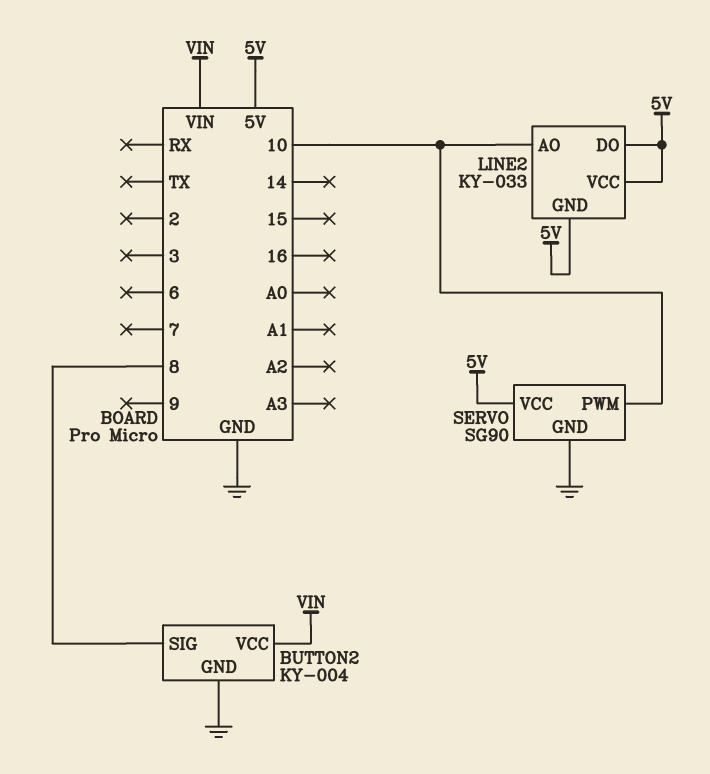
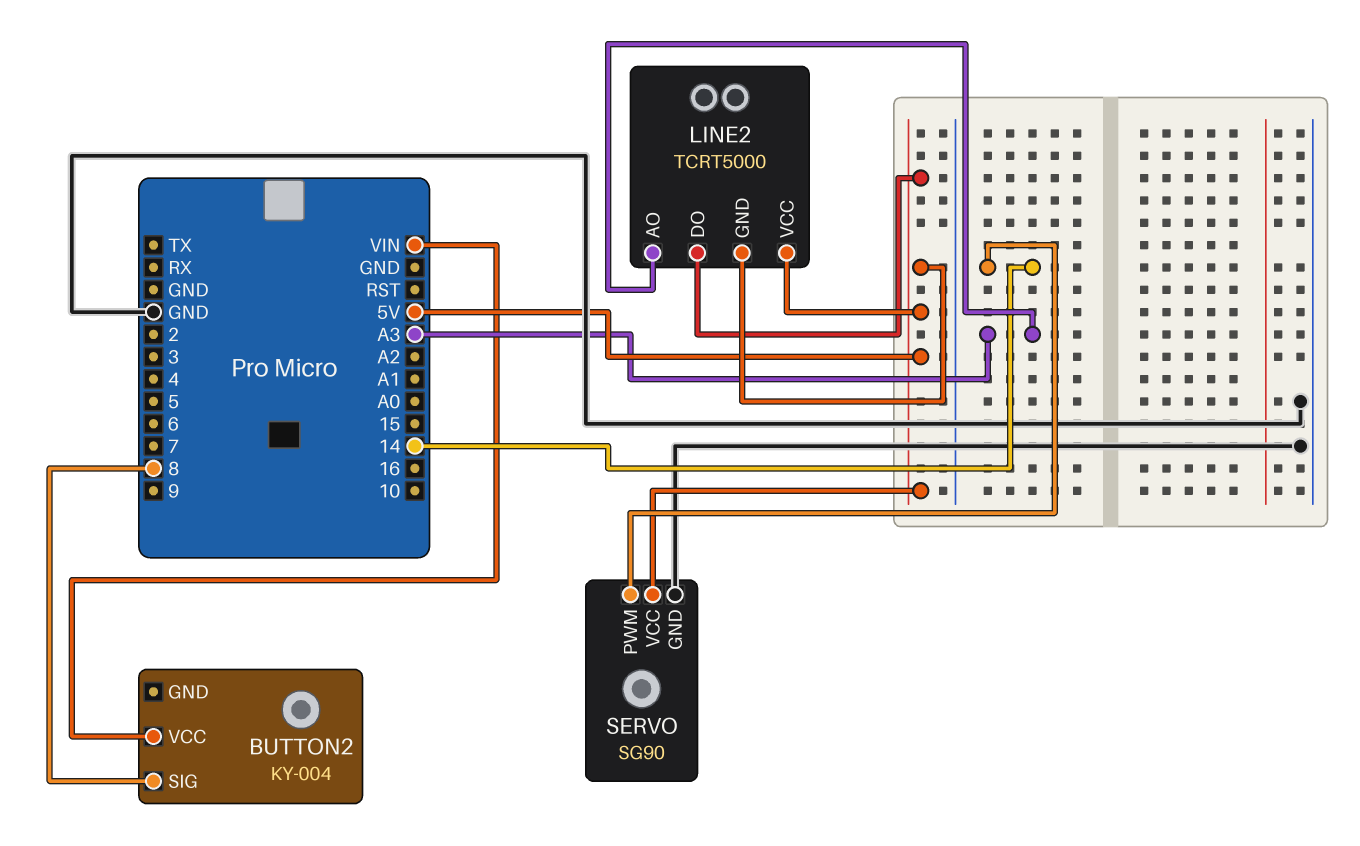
BUTTON2 pin GND: GND -> none
LINE2: KY-033 -> TCRT5000
LINE2 pin AO: 10 -> A3
SERVO pin PWM: 10 -> 14

